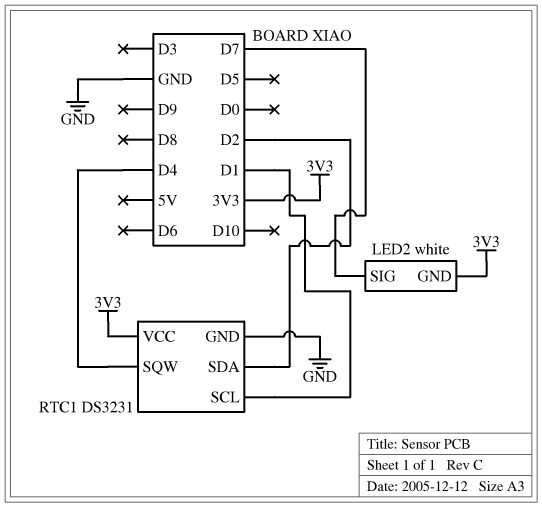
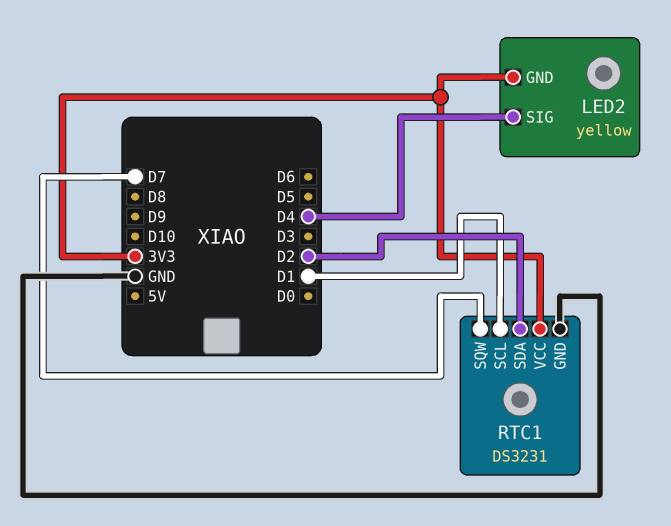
LED2: white -> yellow
LED2 pin SIG: D7 -> D4
RTC1 pin SQW: D4 -> D7

